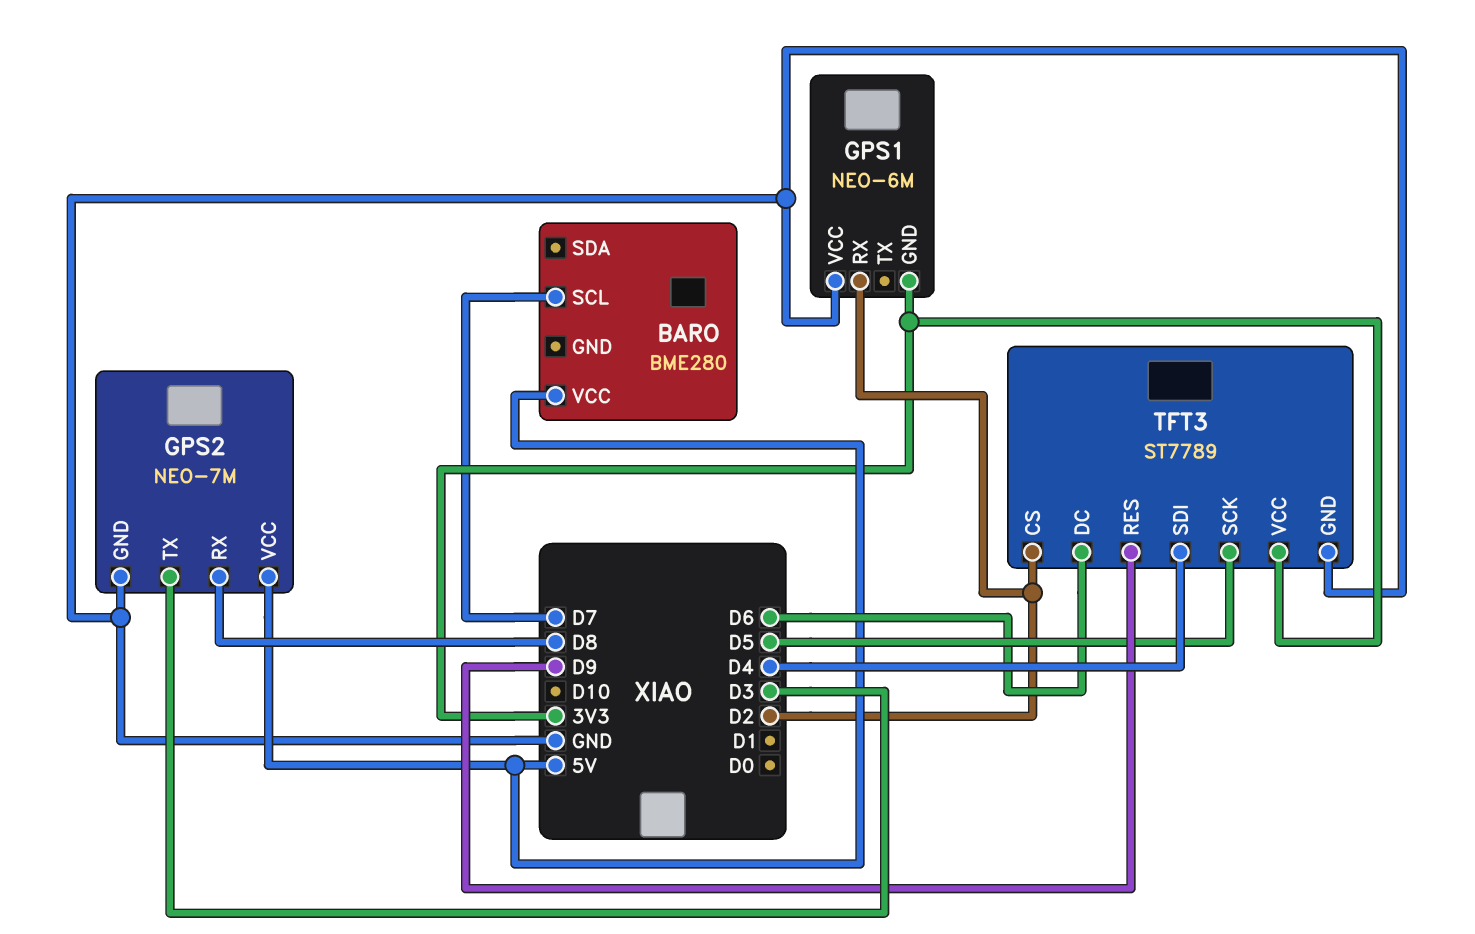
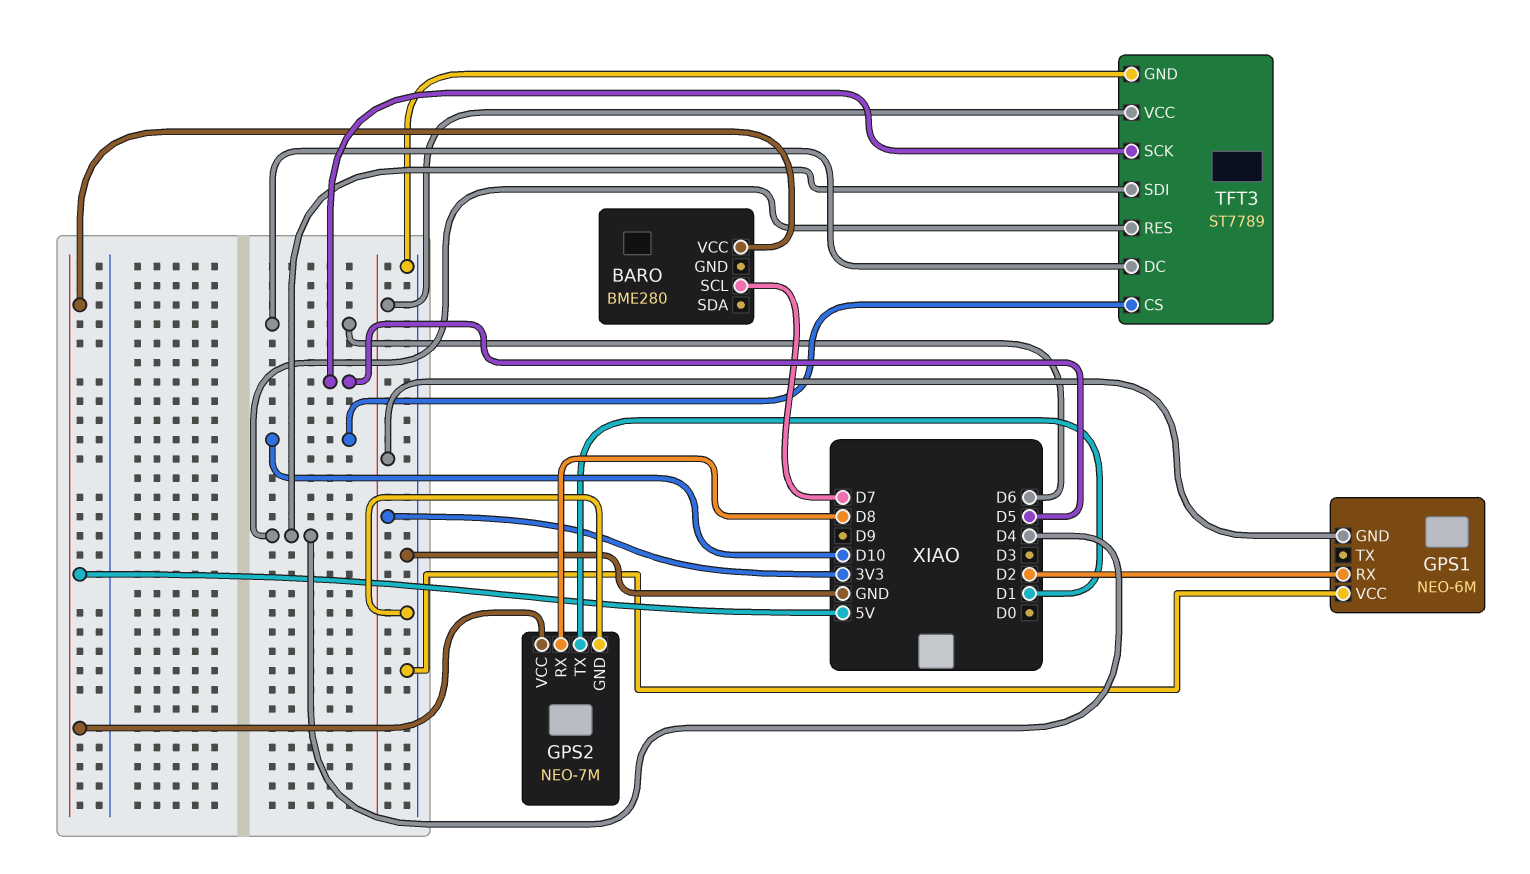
GPS2 pin TX: D3 -> D1
TFT3 pin CS: D2 -> D10
TFT3 pin RES: D9 -> D4

